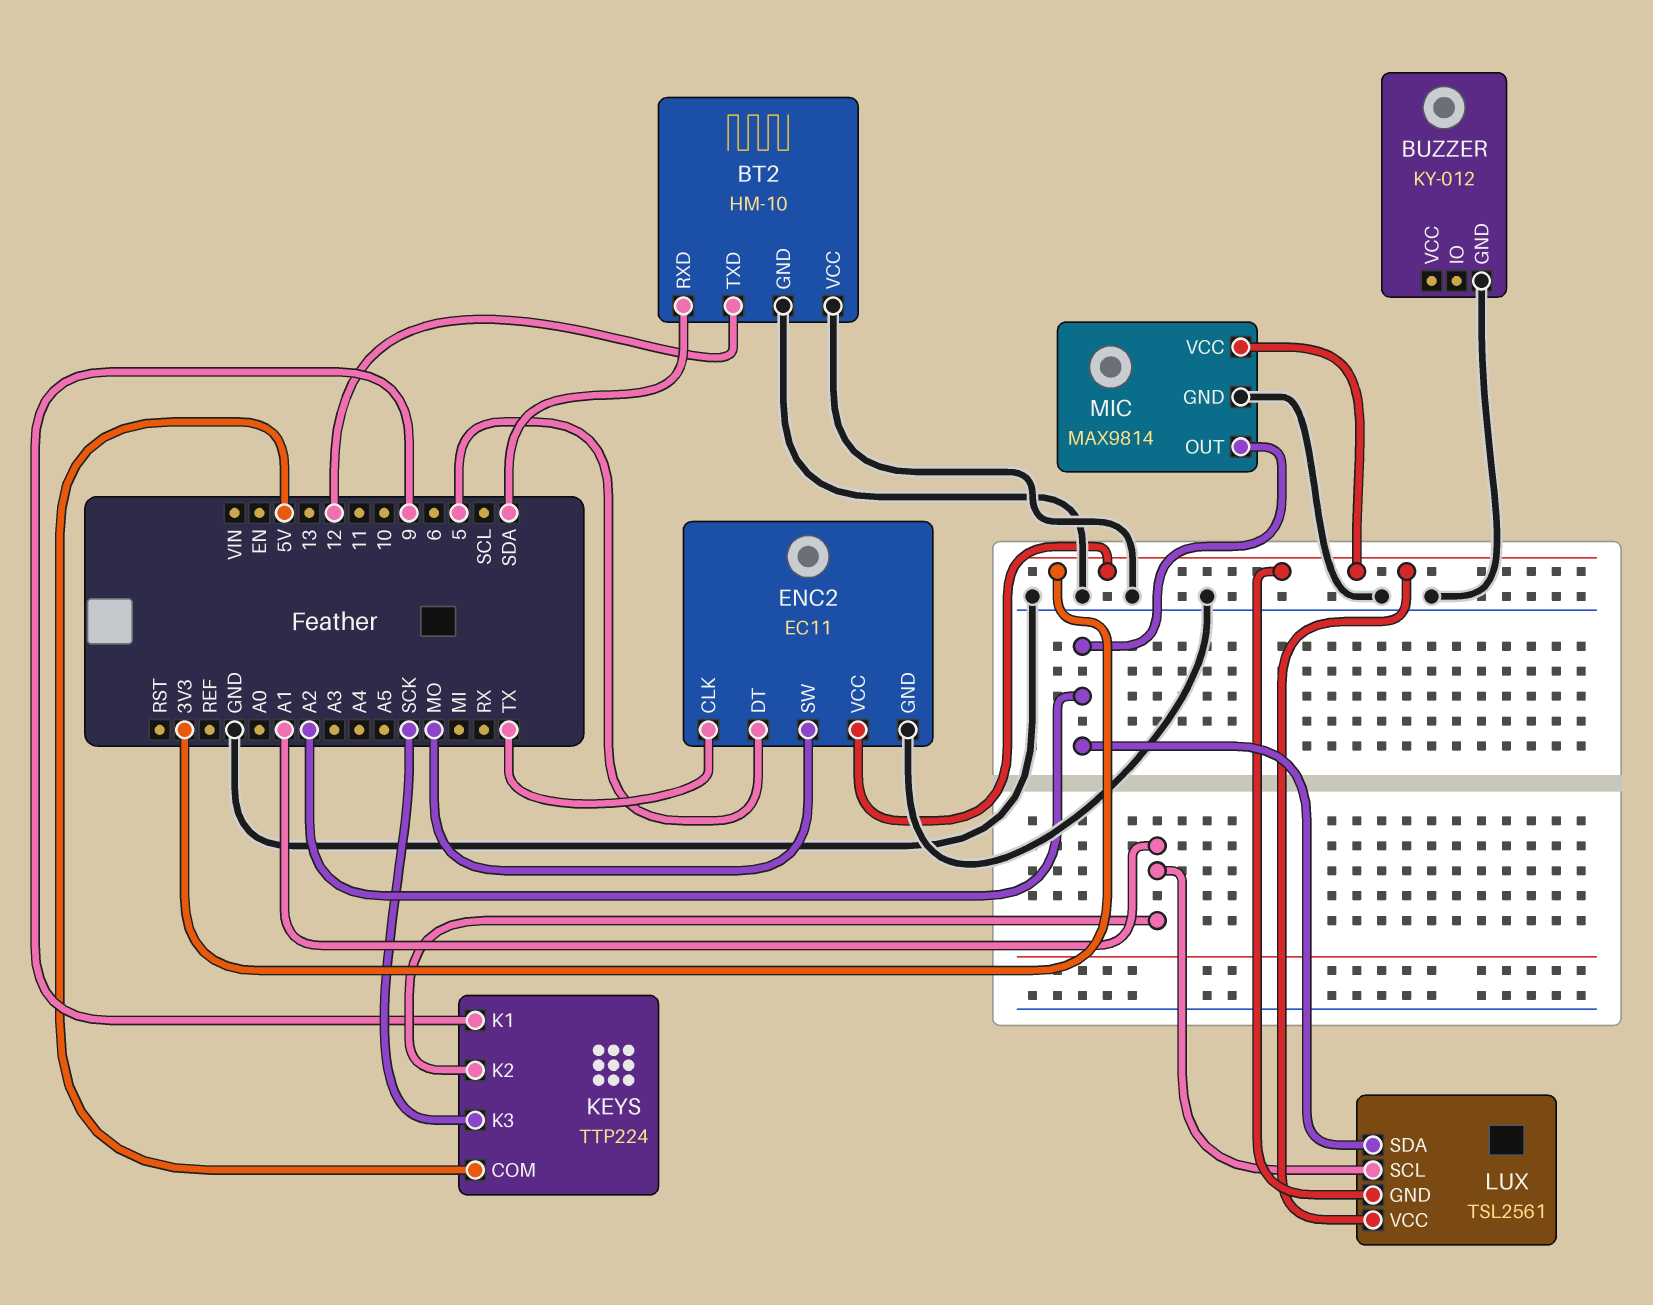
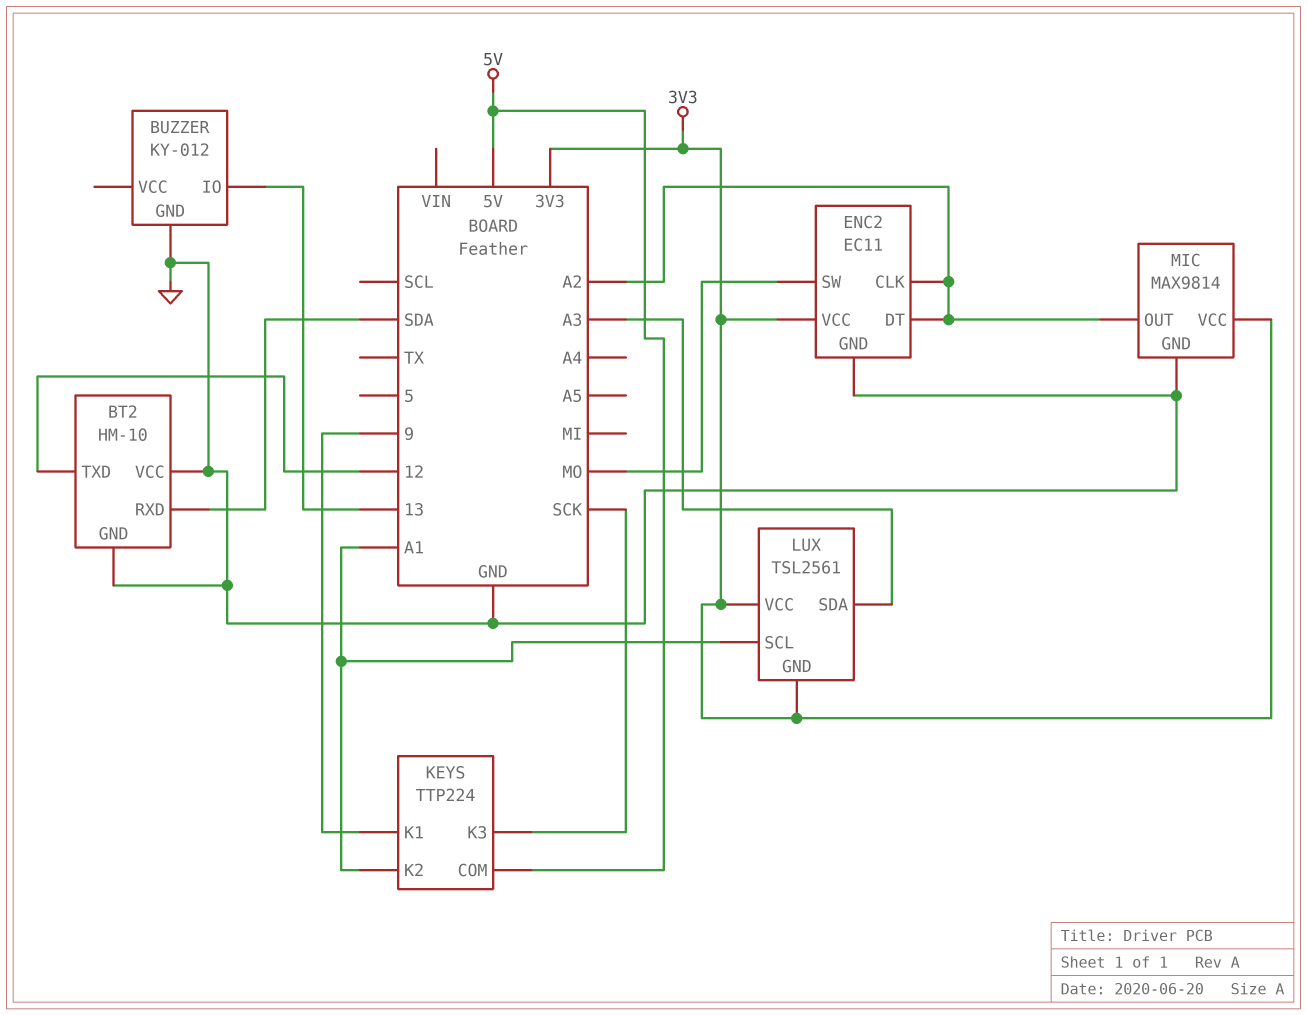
BUZZER pin IO: none -> 13
ENC2 pin CLK: TX -> A2
ENC2 pin DT: 5 -> A2
LUX pin SDA: A2 -> A3

